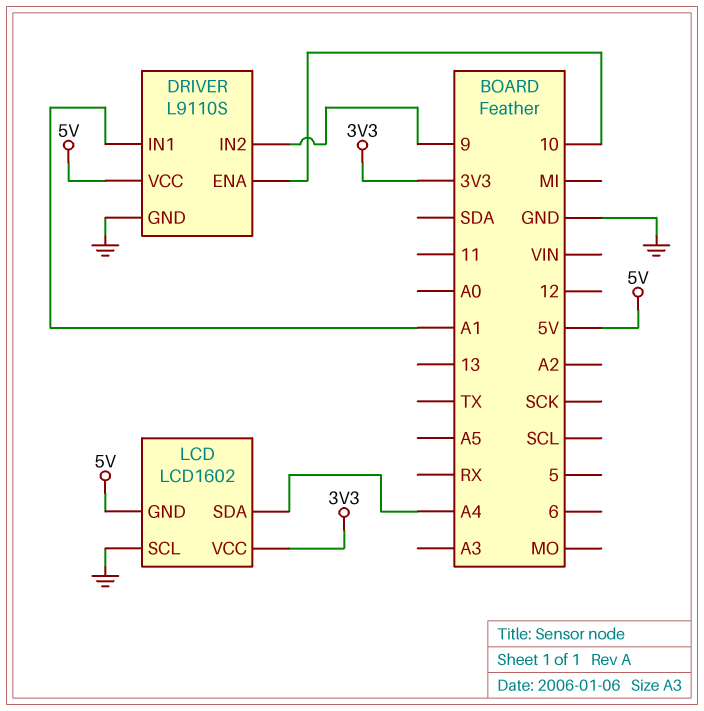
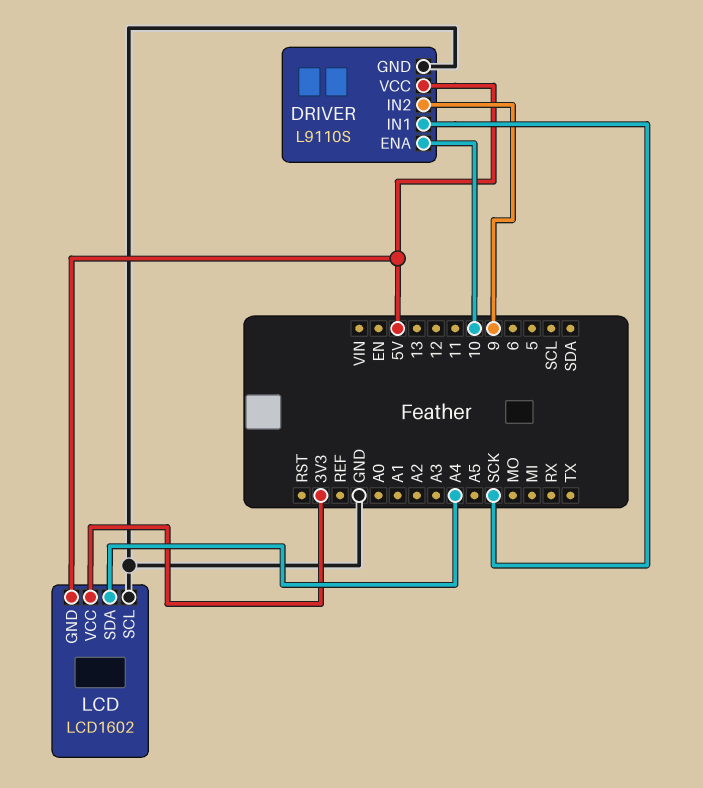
DRIVER pin IN1: A1 -> SCK

